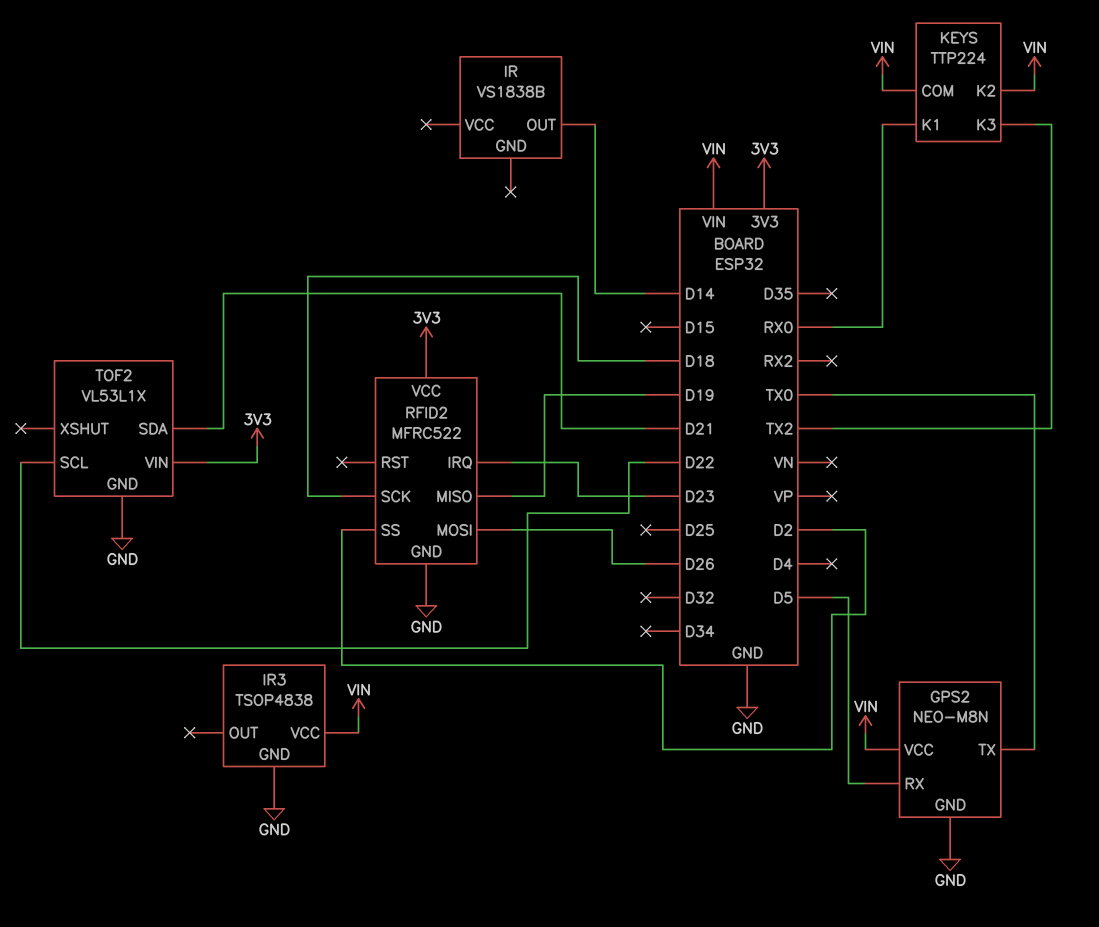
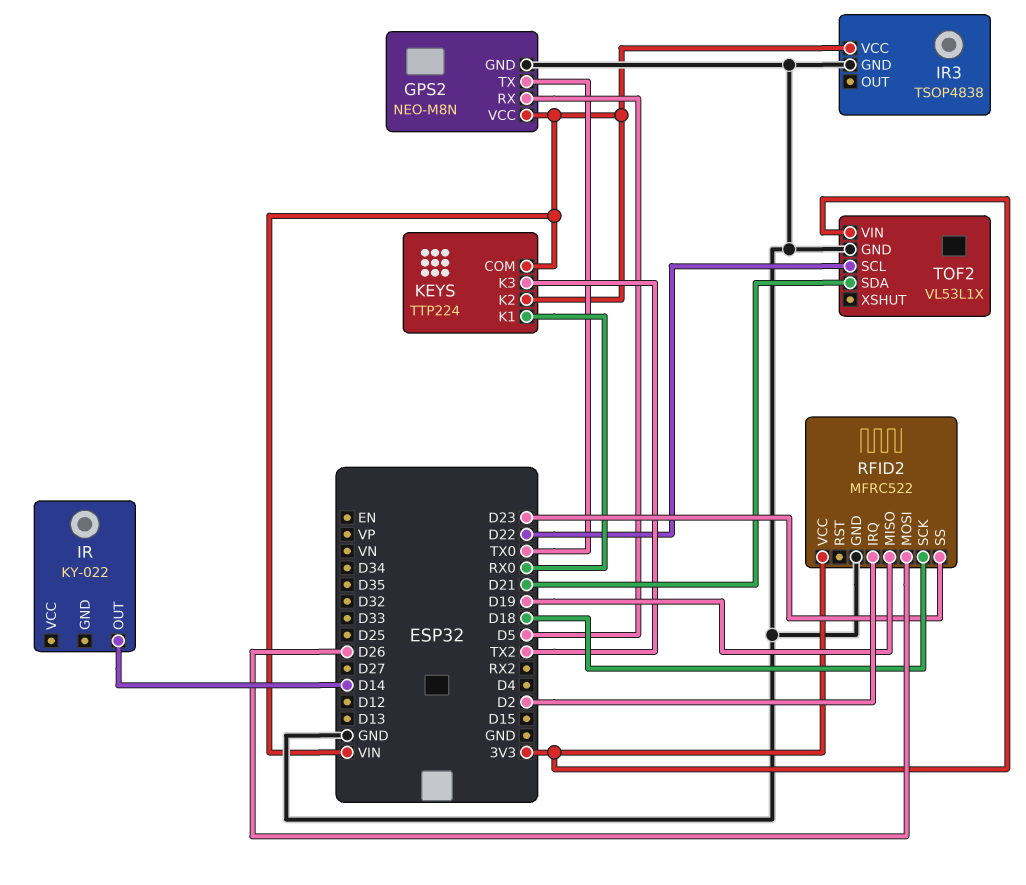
IR: VS1838B -> KY-022
RFID2 pin IRQ: D23 -> D2
RFID2 pin SS: D2 -> D23

